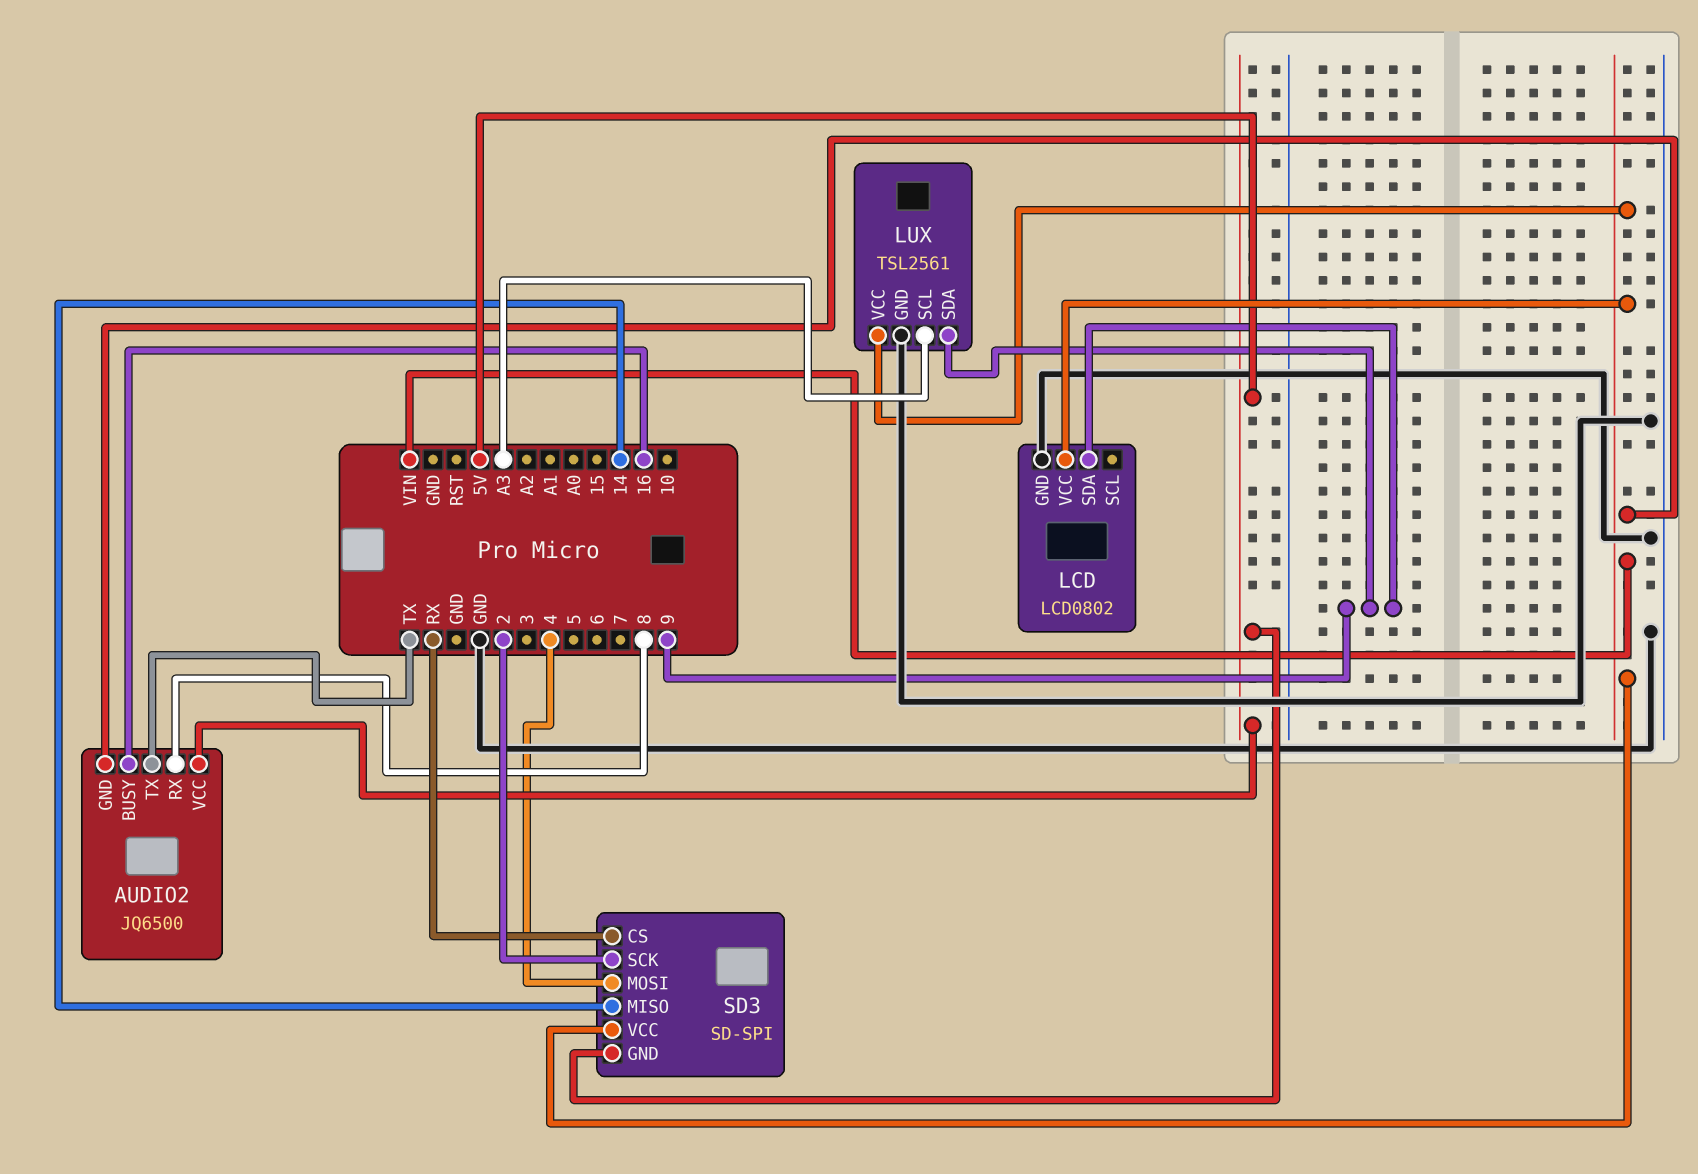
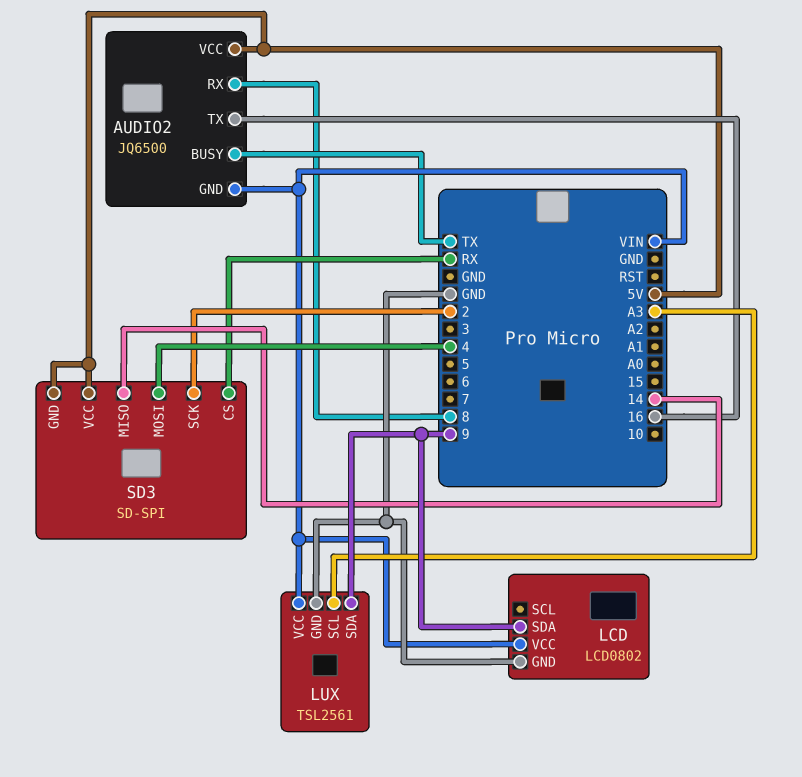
AUDIO2 pin BUSY: 16 -> TX
AUDIO2 pin TX: TX -> 16
SD3 pin VCC: VIN -> 5V

